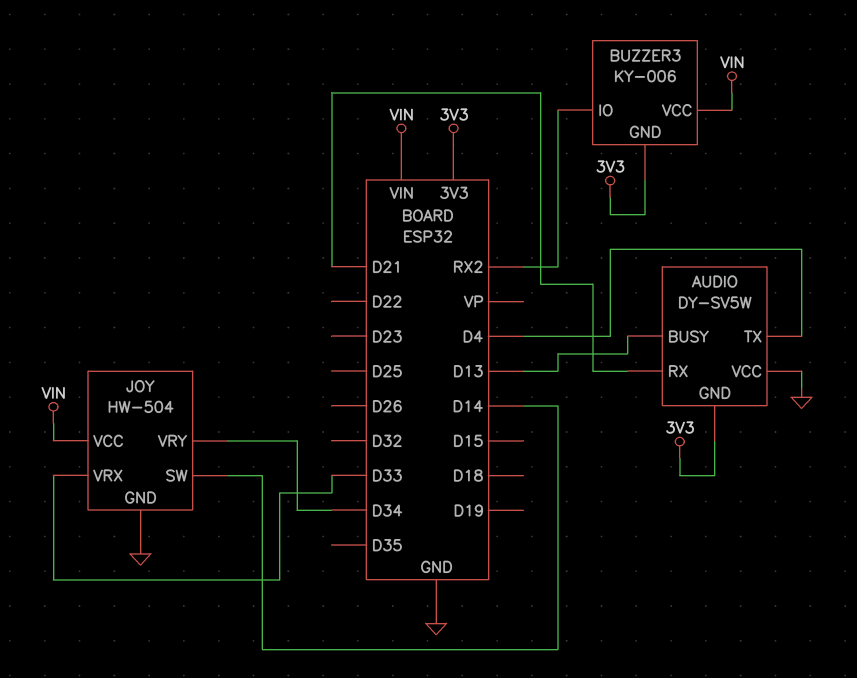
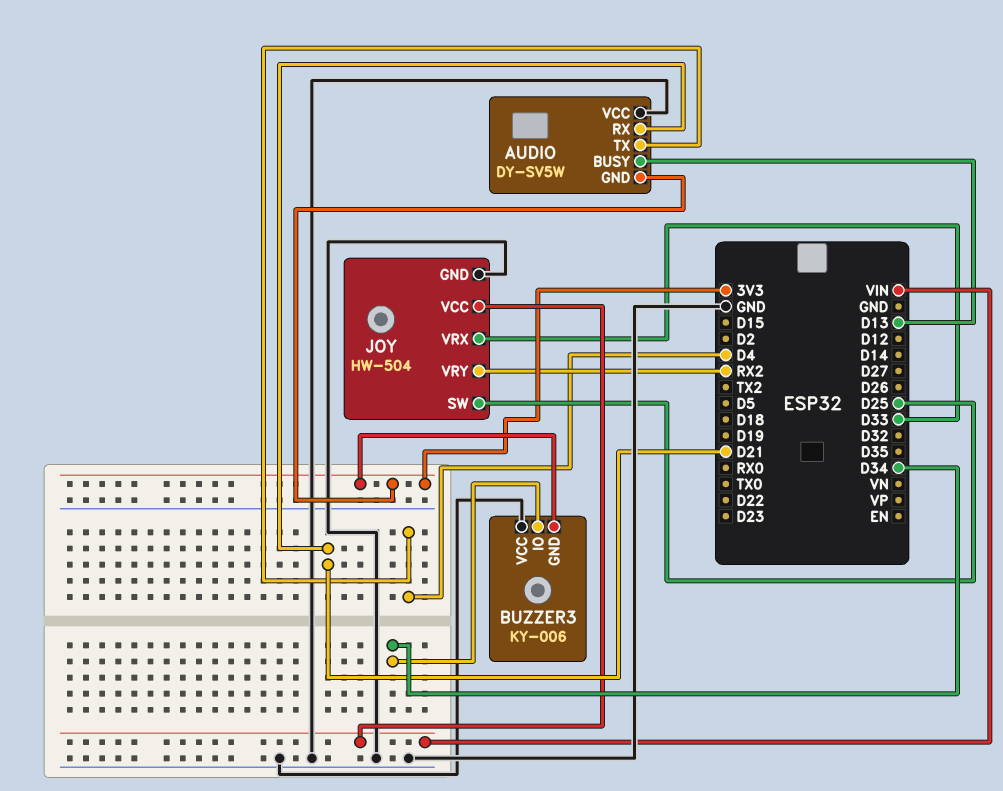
BUZZER3 pin IO: RX2 -> D34
BUZZER3 pin VCC: VIN -> GND
JOY pin SW: D14 -> D25
JOY pin VRY: D34 -> RX2

